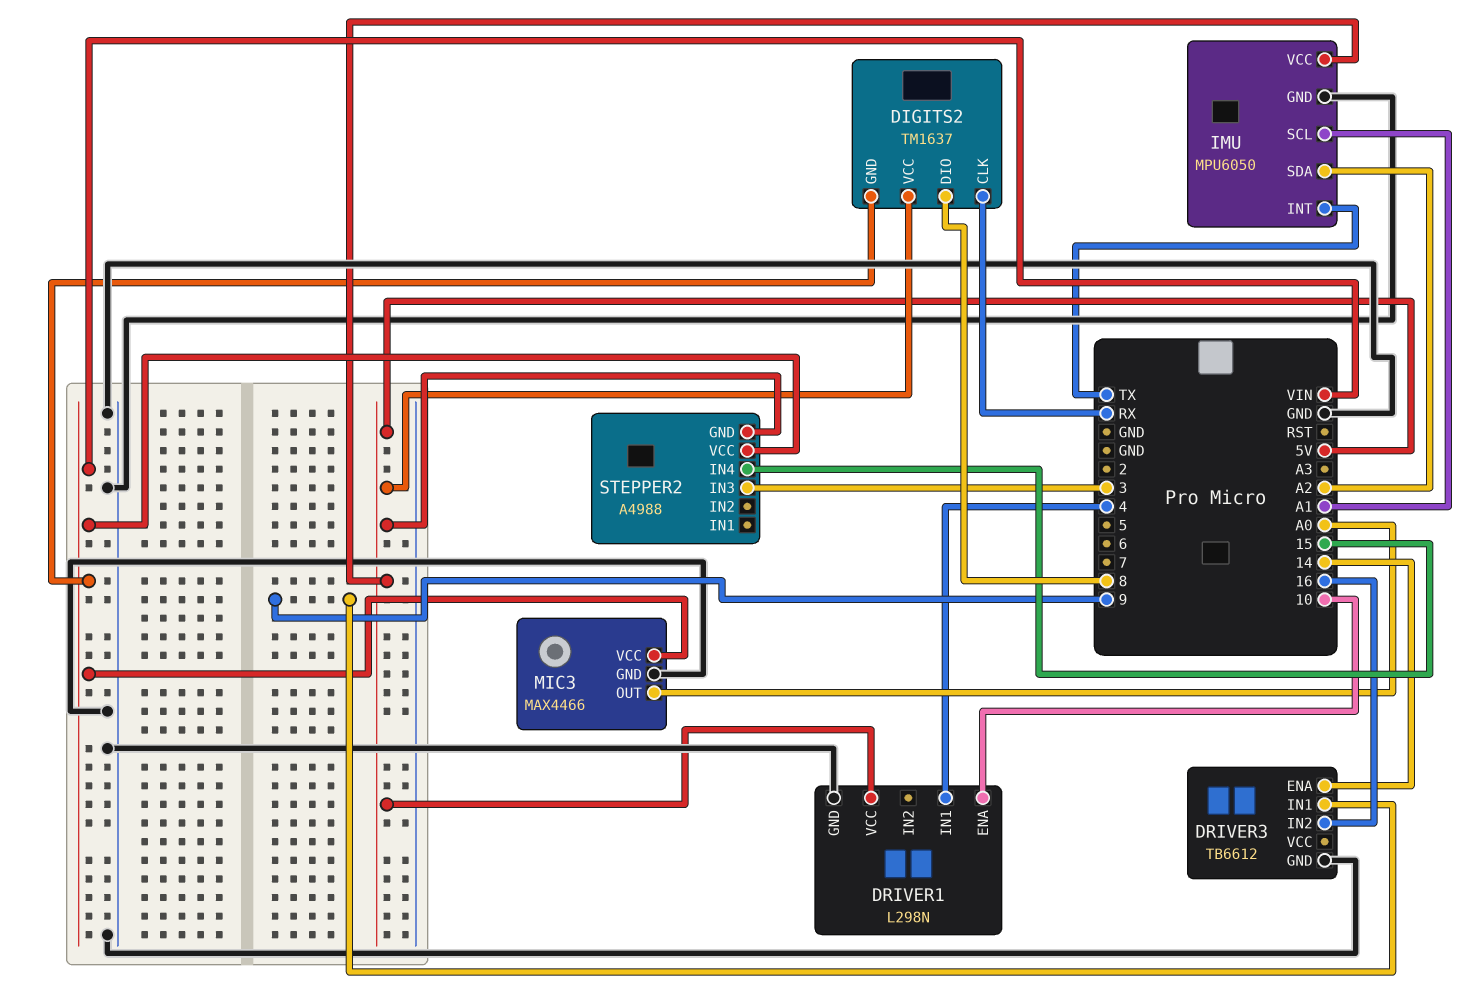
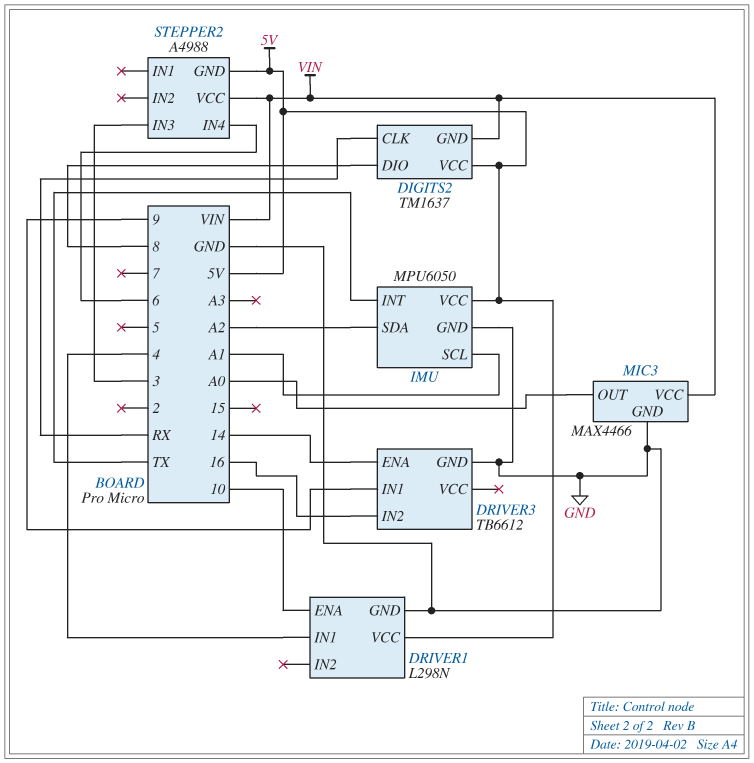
STEPPER2 pin IN4: 15 -> 6

